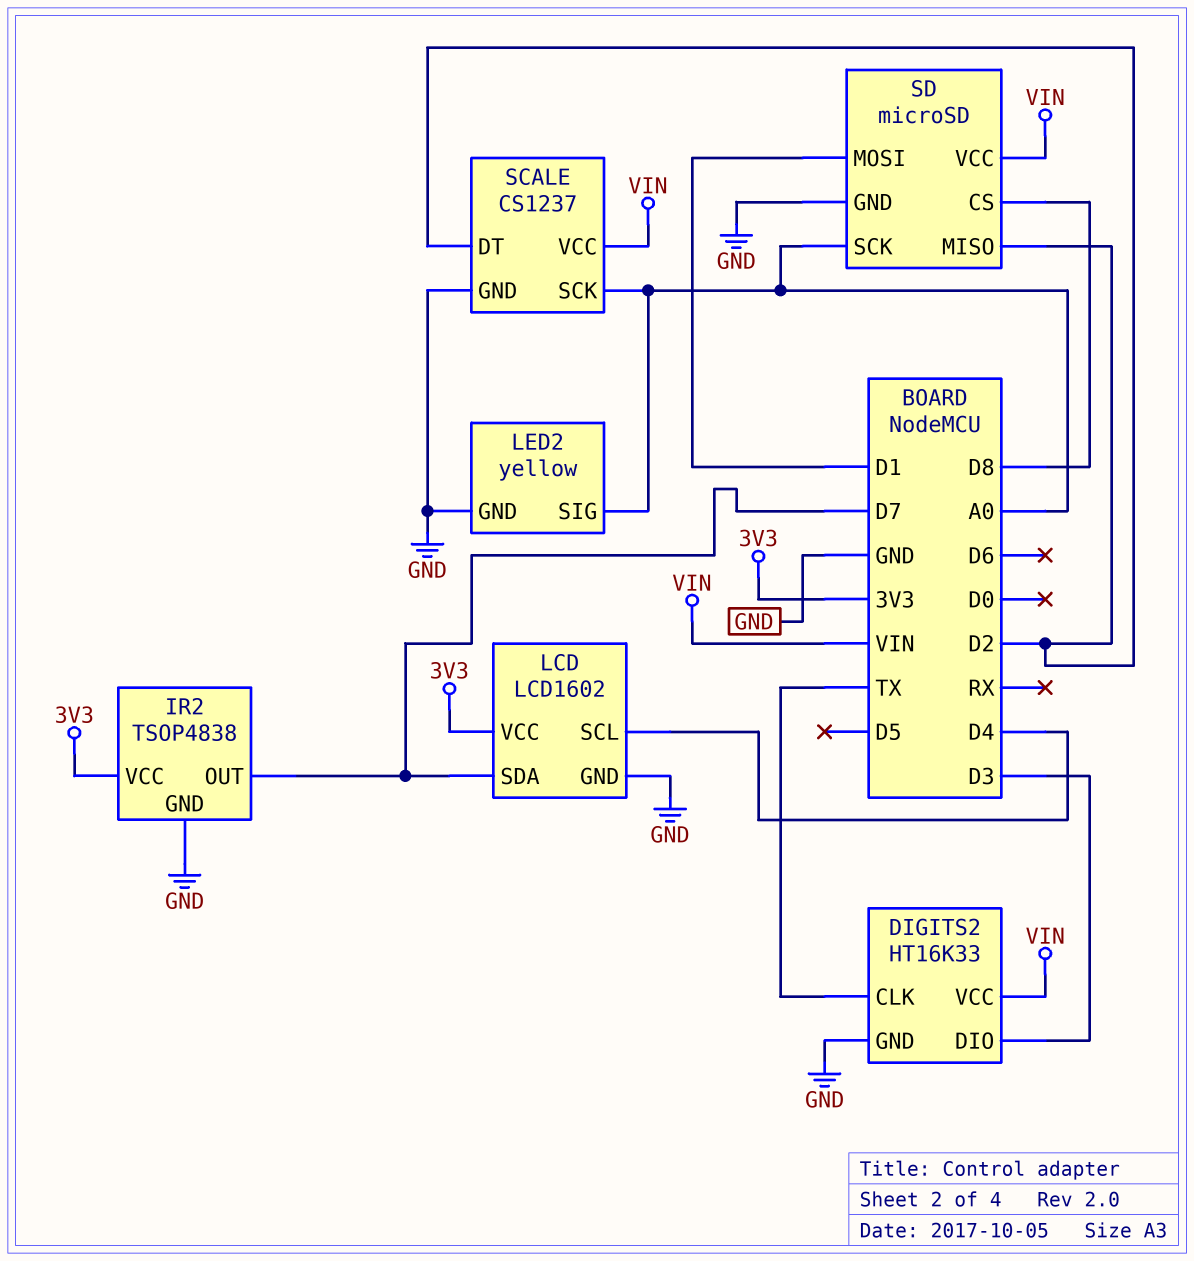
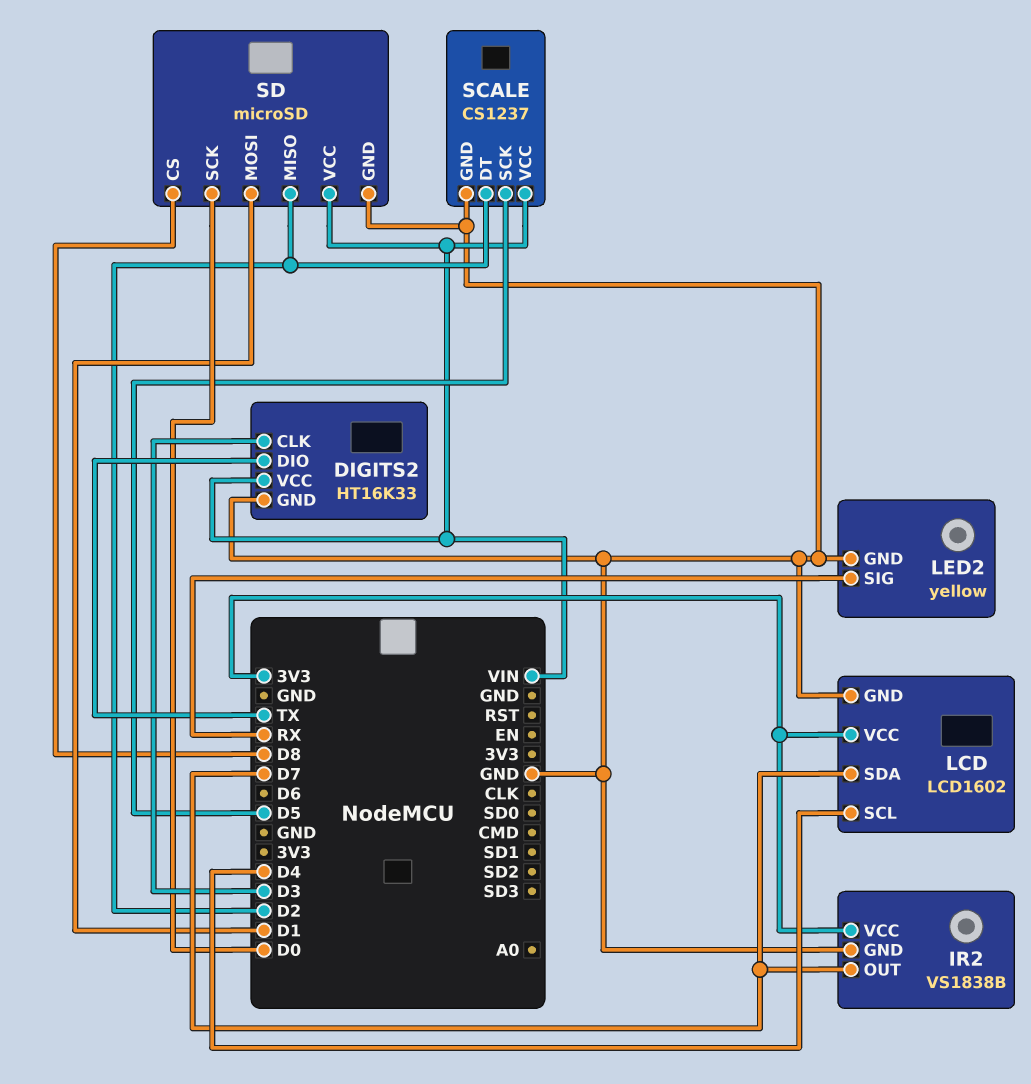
DIGITS2 pin CLK: TX -> D3
DIGITS2 pin DIO: D3 -> TX
IR2: TSOP4838 -> VS1838B
LED2 pin SIG: A0 -> RX
SCALE pin SCK: A0 -> D5
SD pin SCK: A0 -> D0

